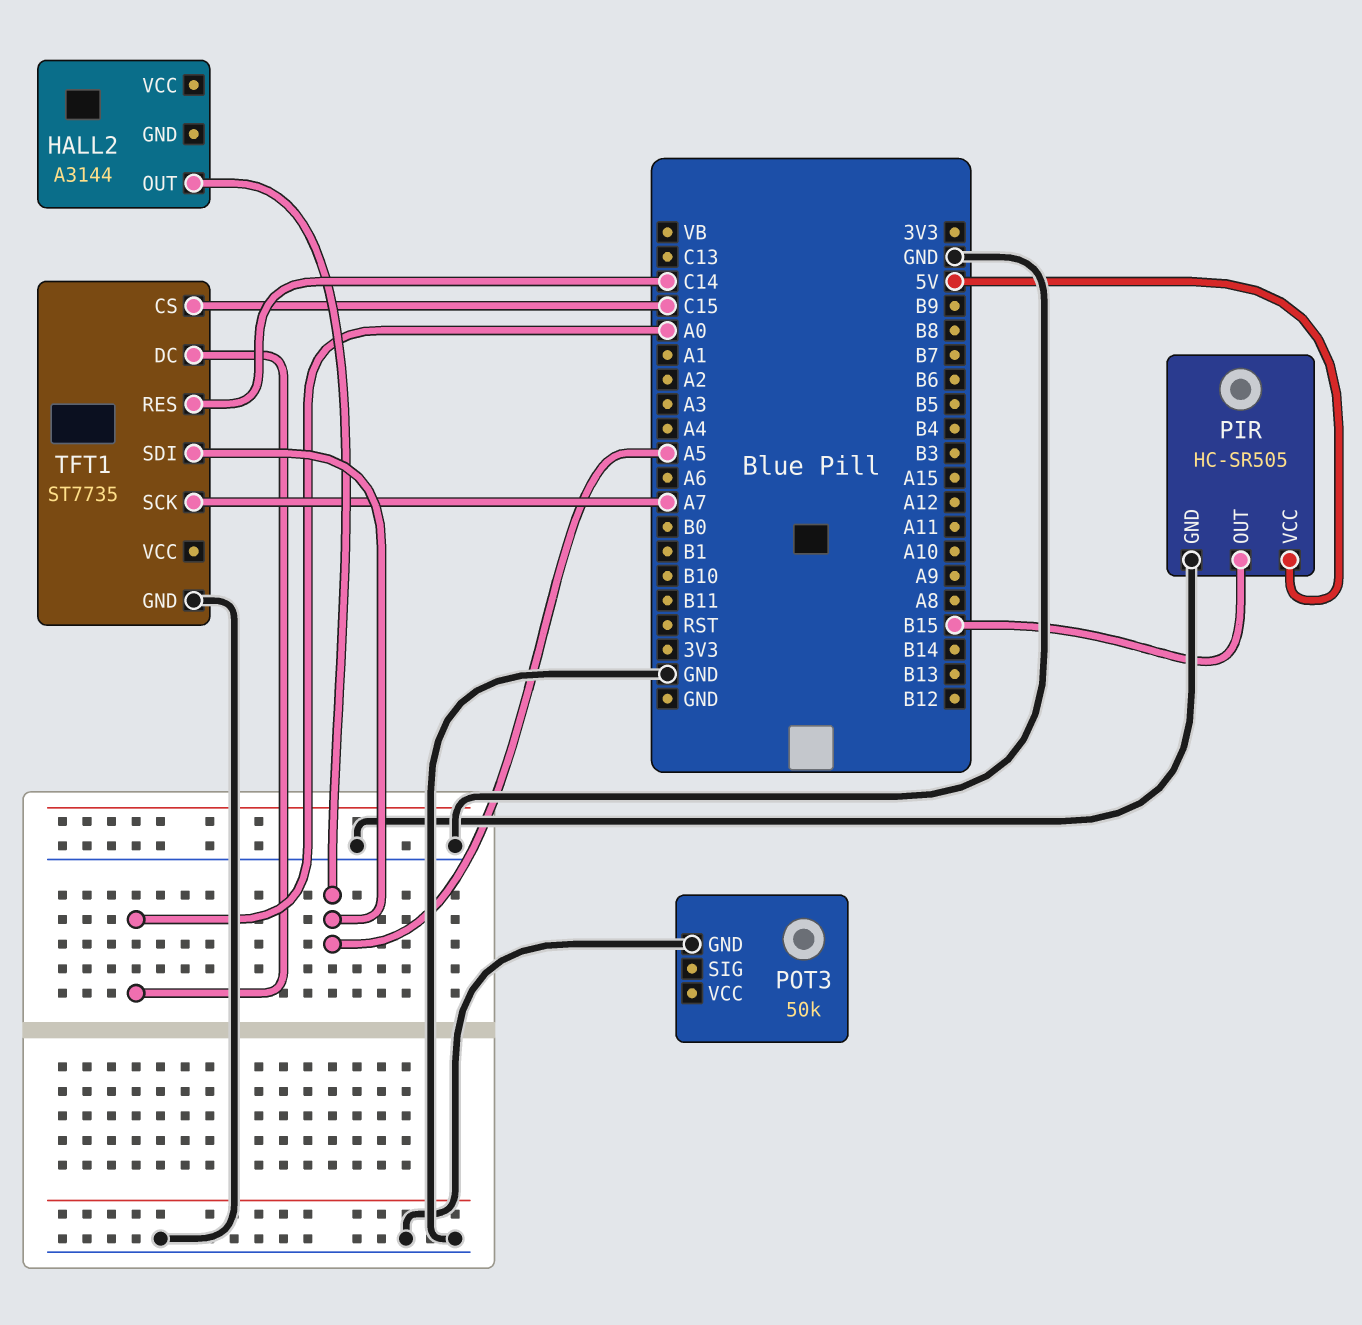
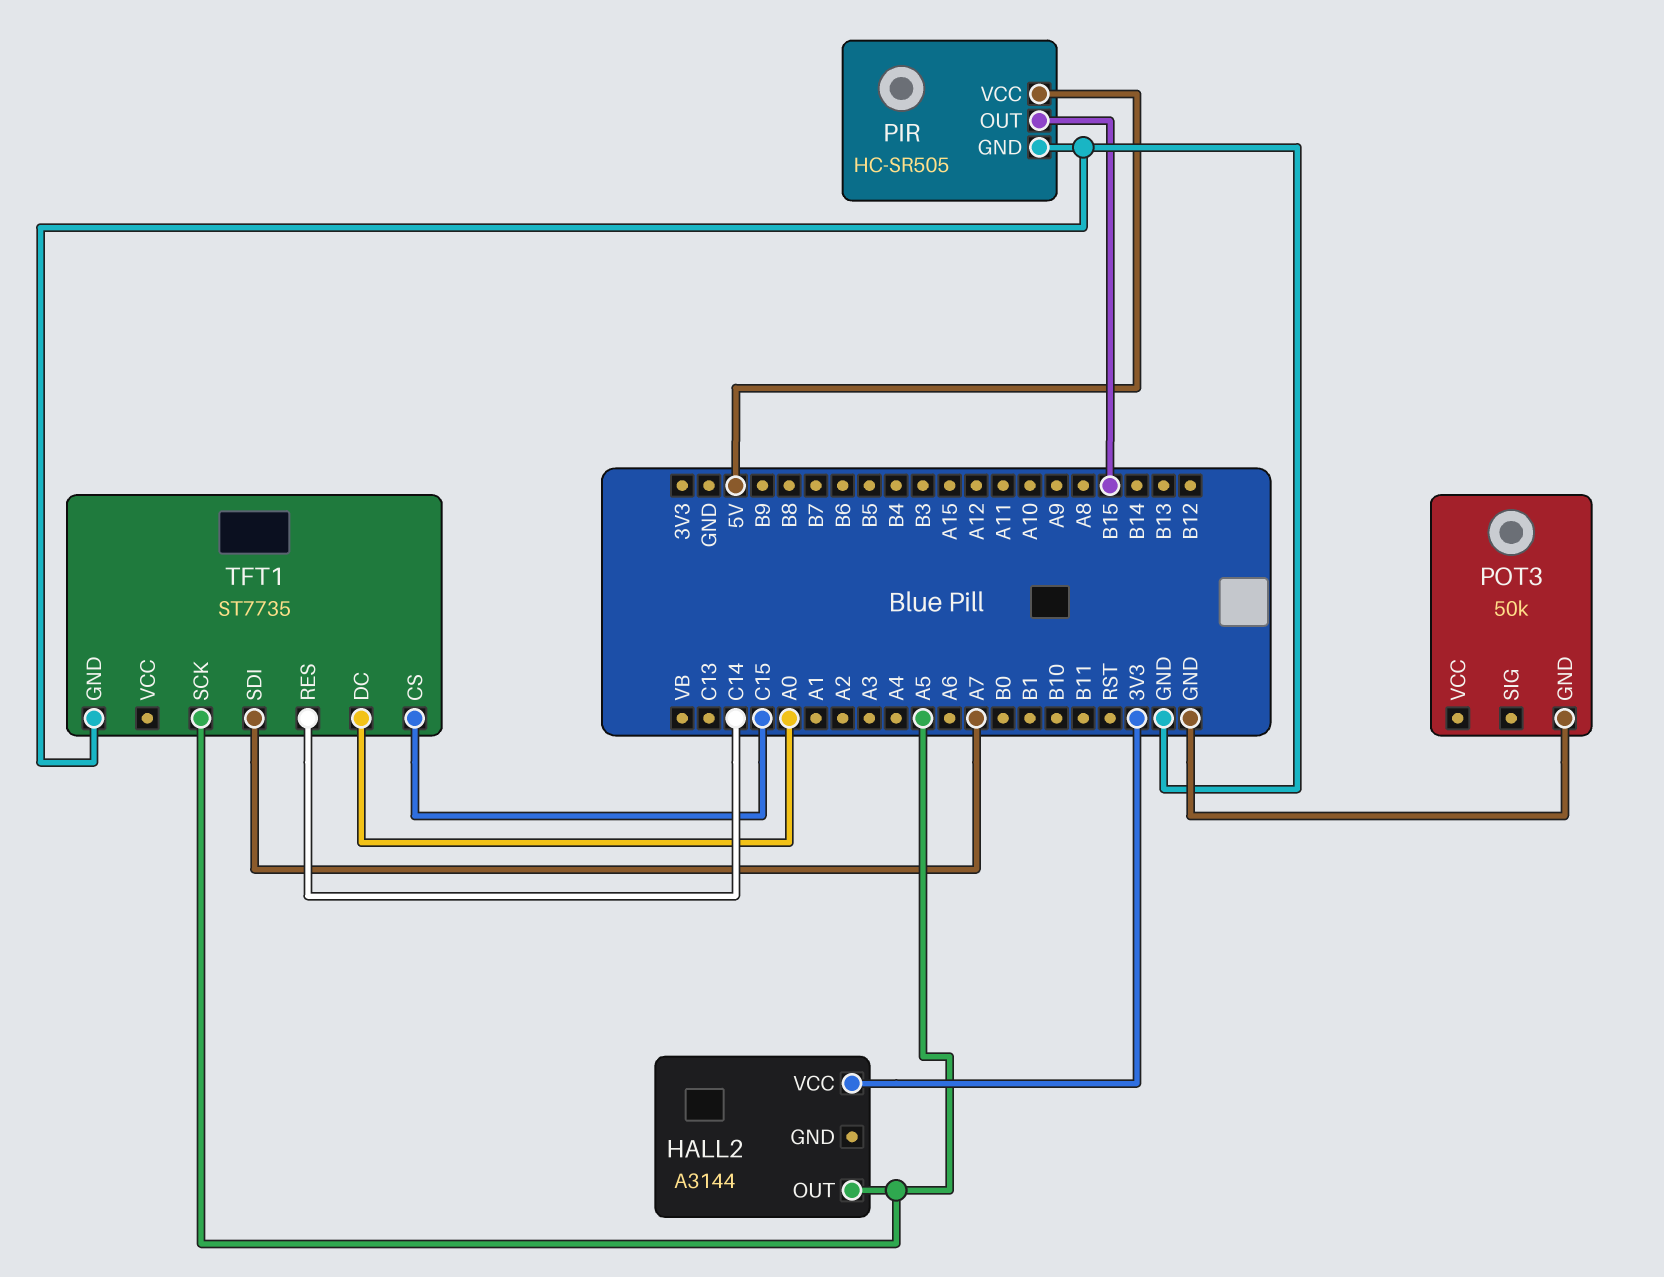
HALL2 pin VCC: none -> 3V3
TFT1 pin SCK: A7 -> A5
TFT1 pin SDI: A5 -> A7

